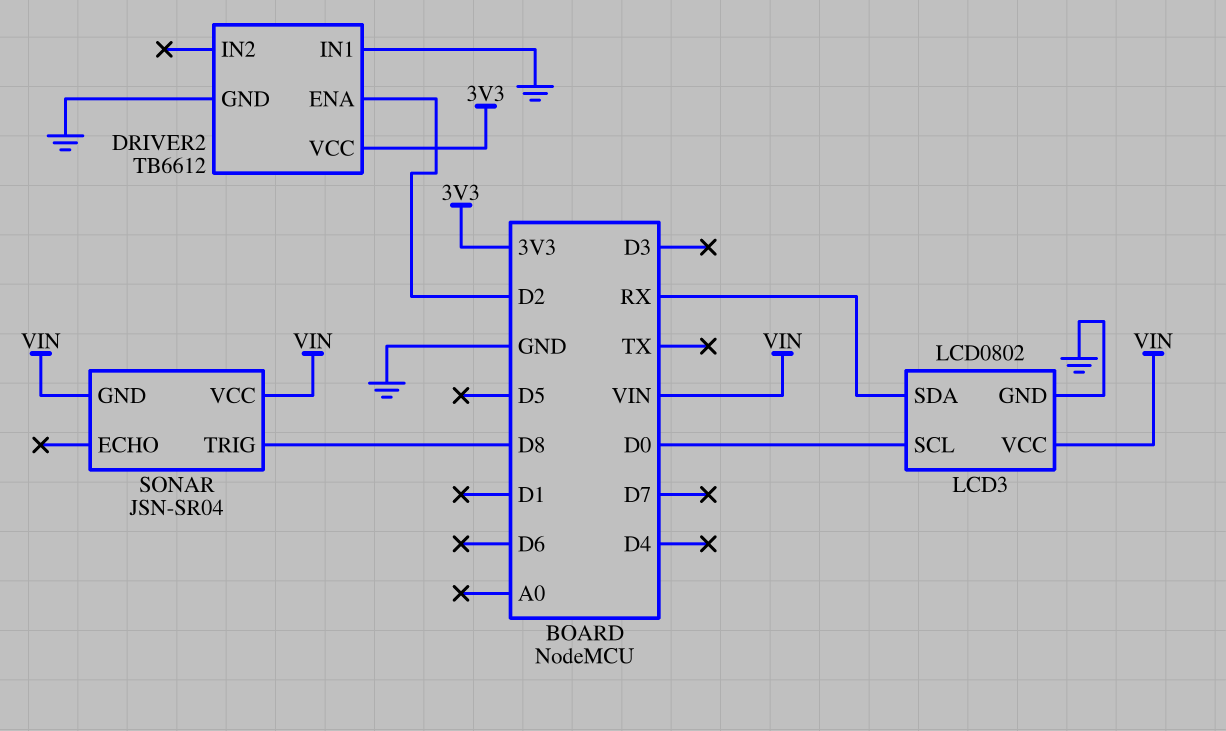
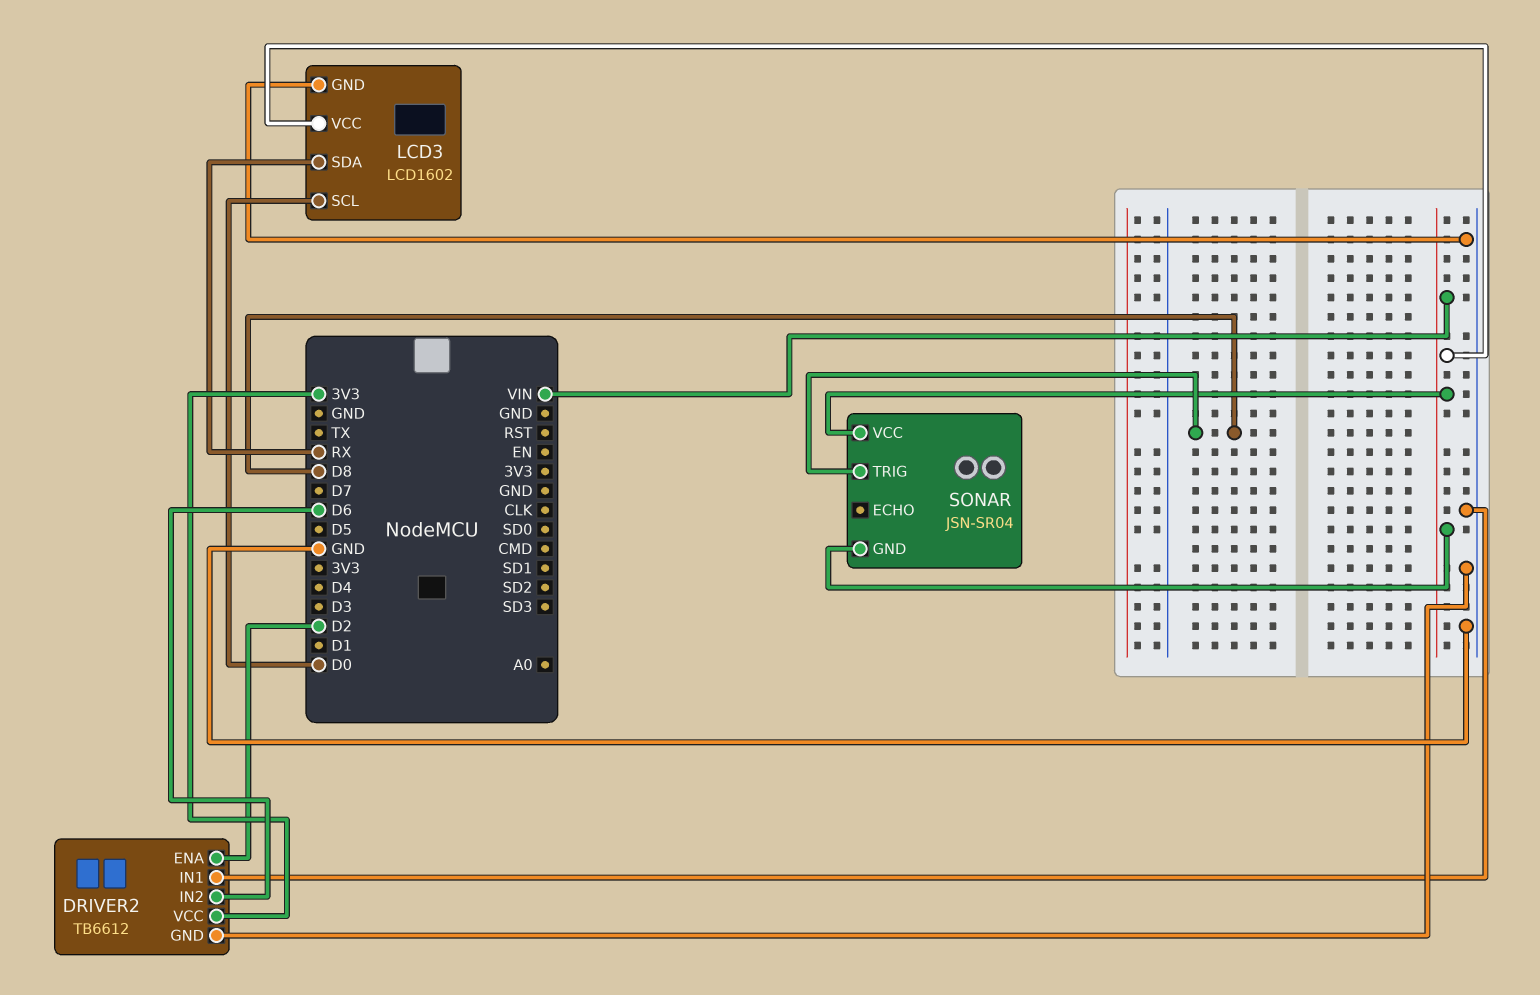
DRIVER2 pin IN2: none -> D6
LCD3: LCD0802 -> LCD1602

